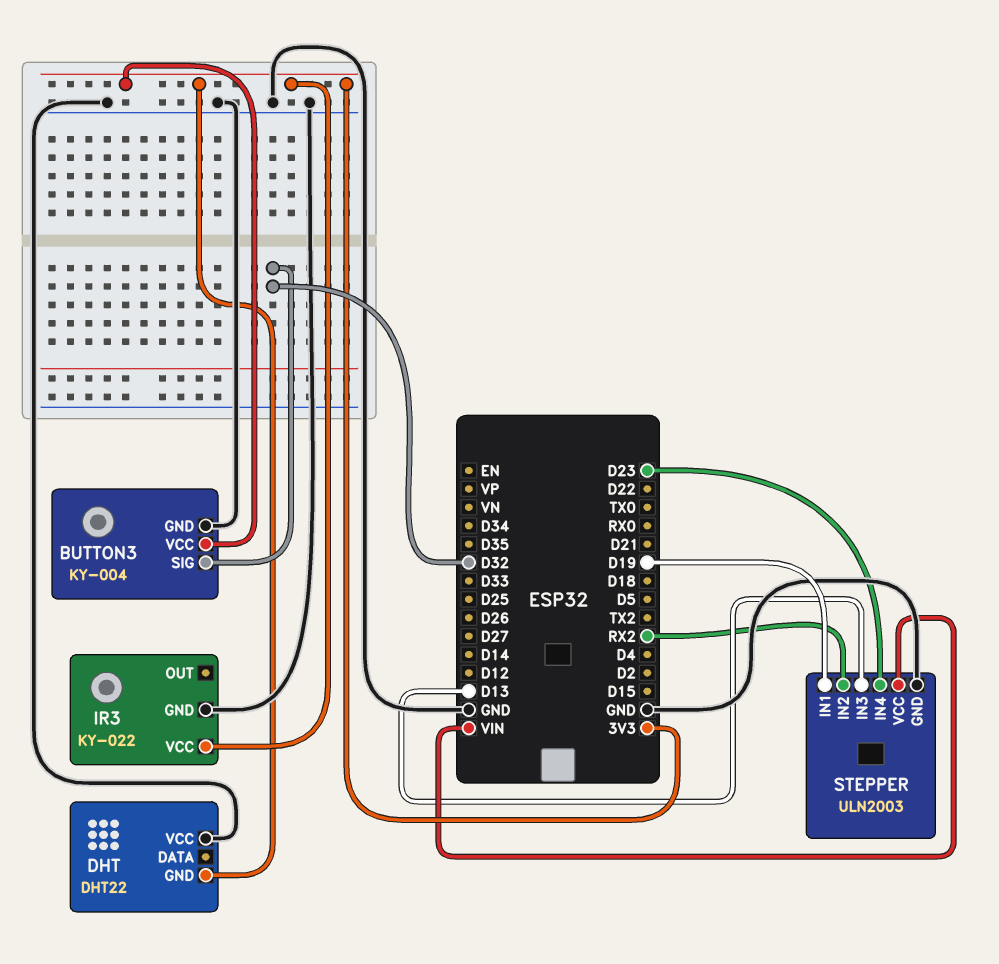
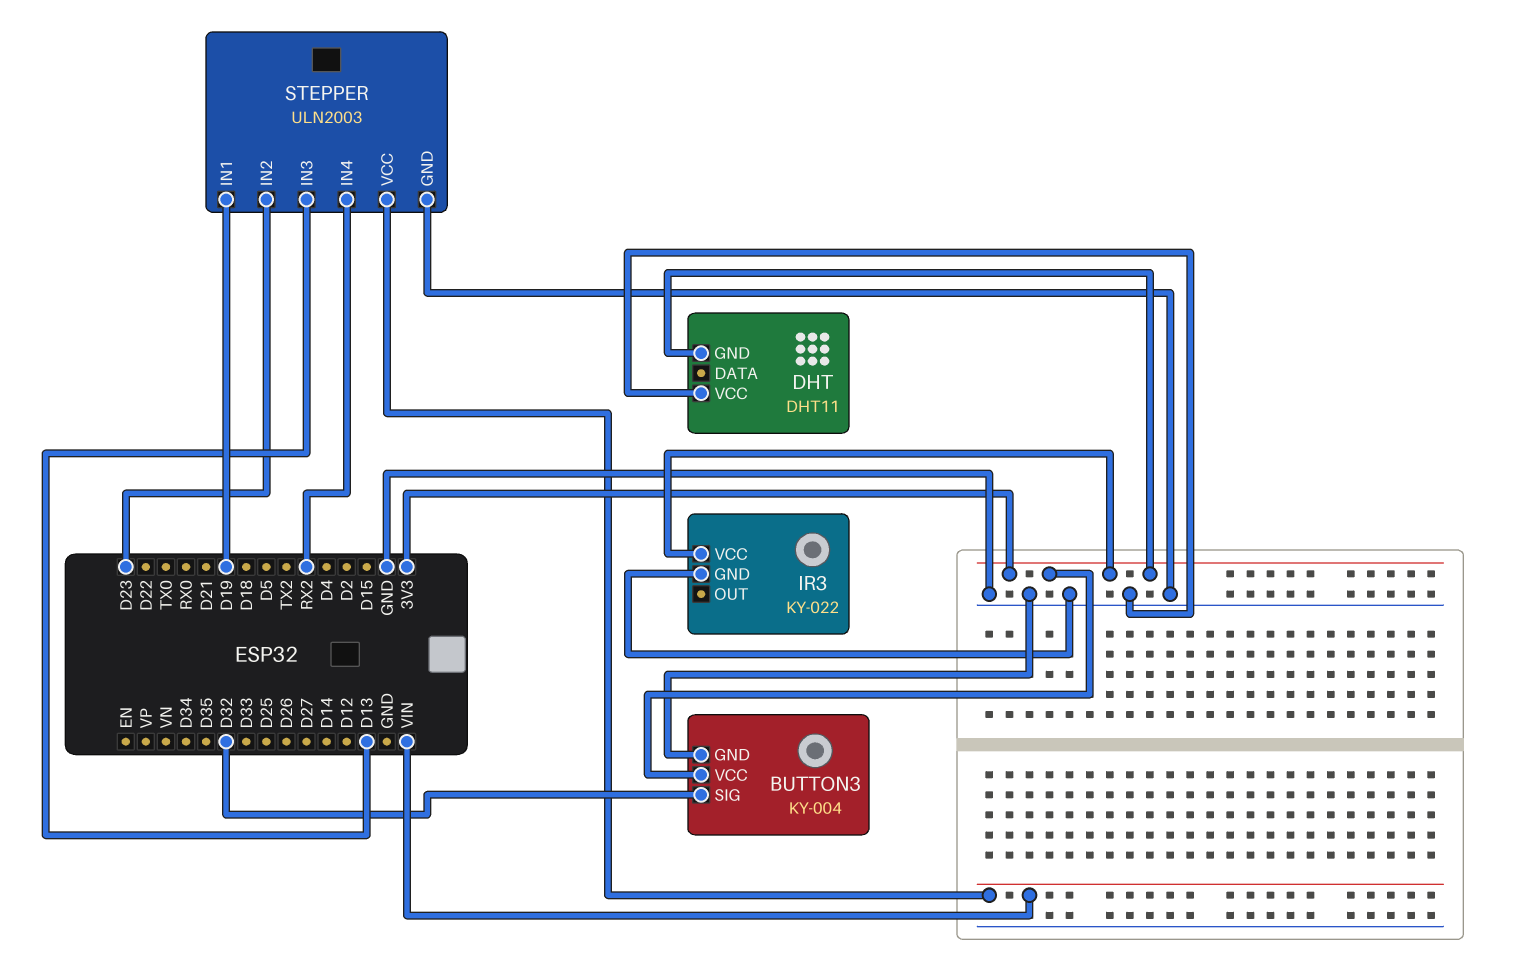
DHT: DHT22 -> DHT11
STEPPER pin IN2: RX2 -> D23
STEPPER pin IN4: D23 -> RX2

